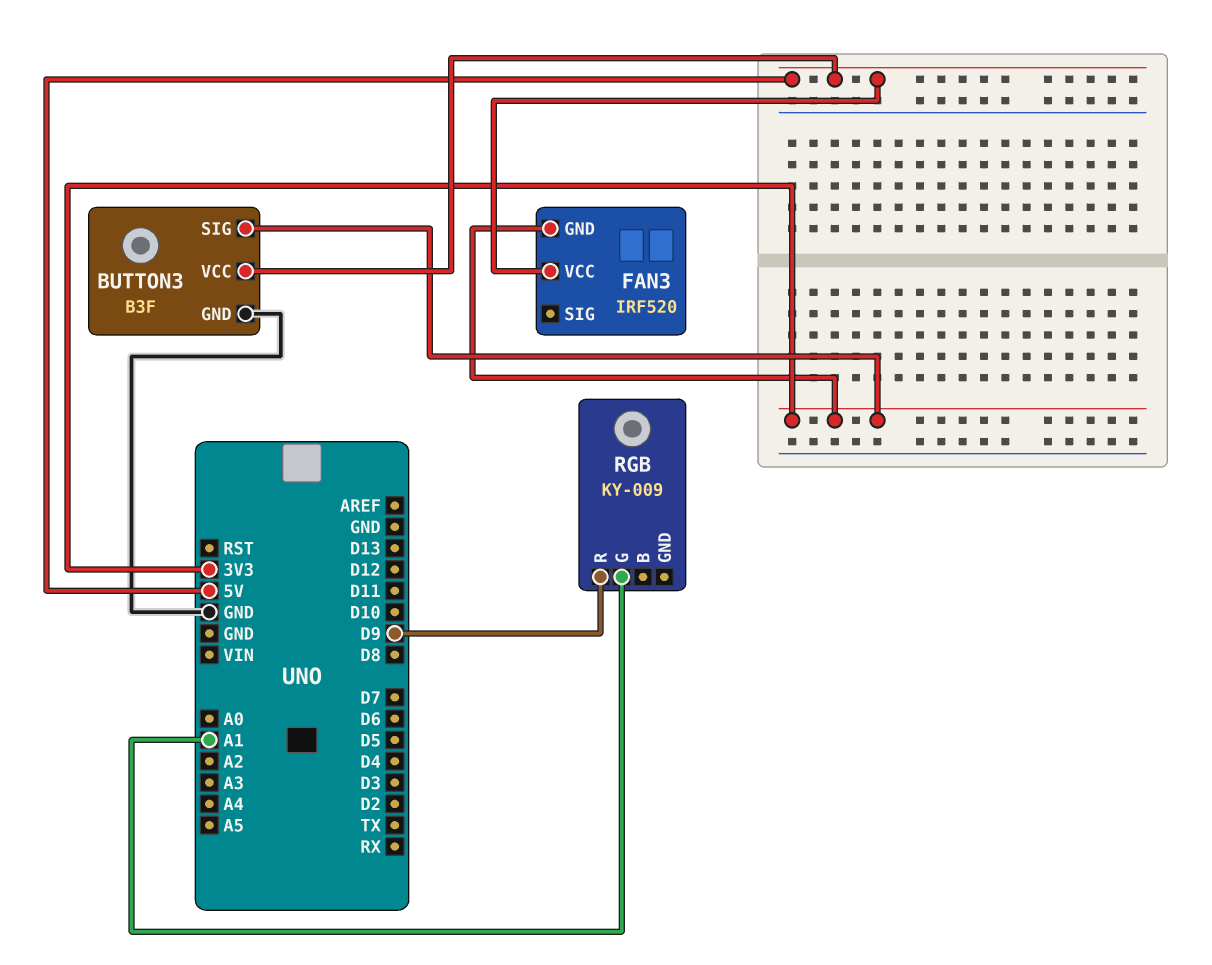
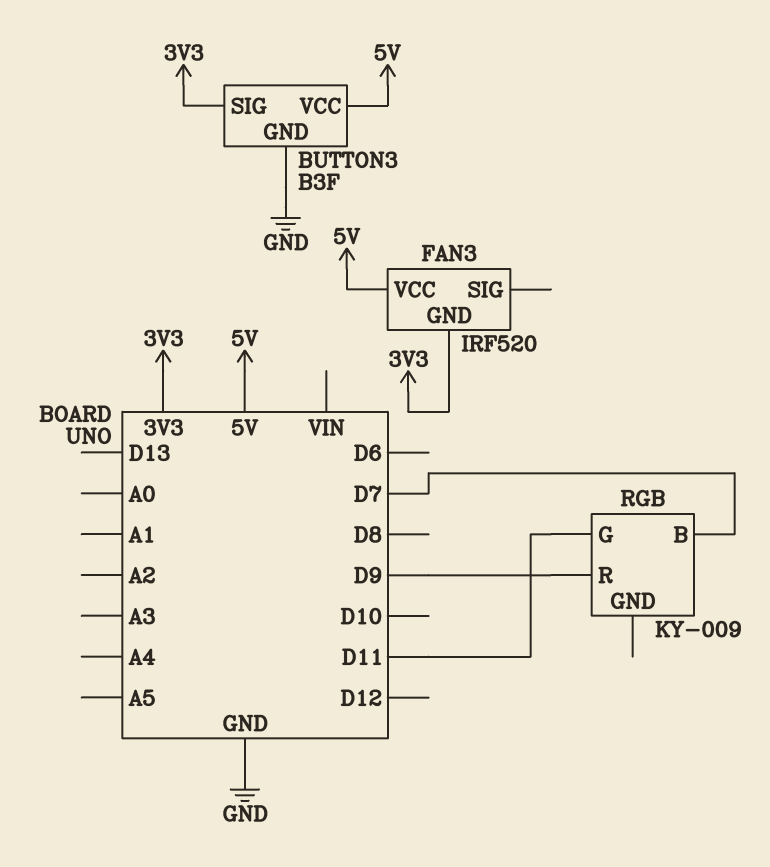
RGB pin B: none -> D7
RGB pin G: A1 -> D11

